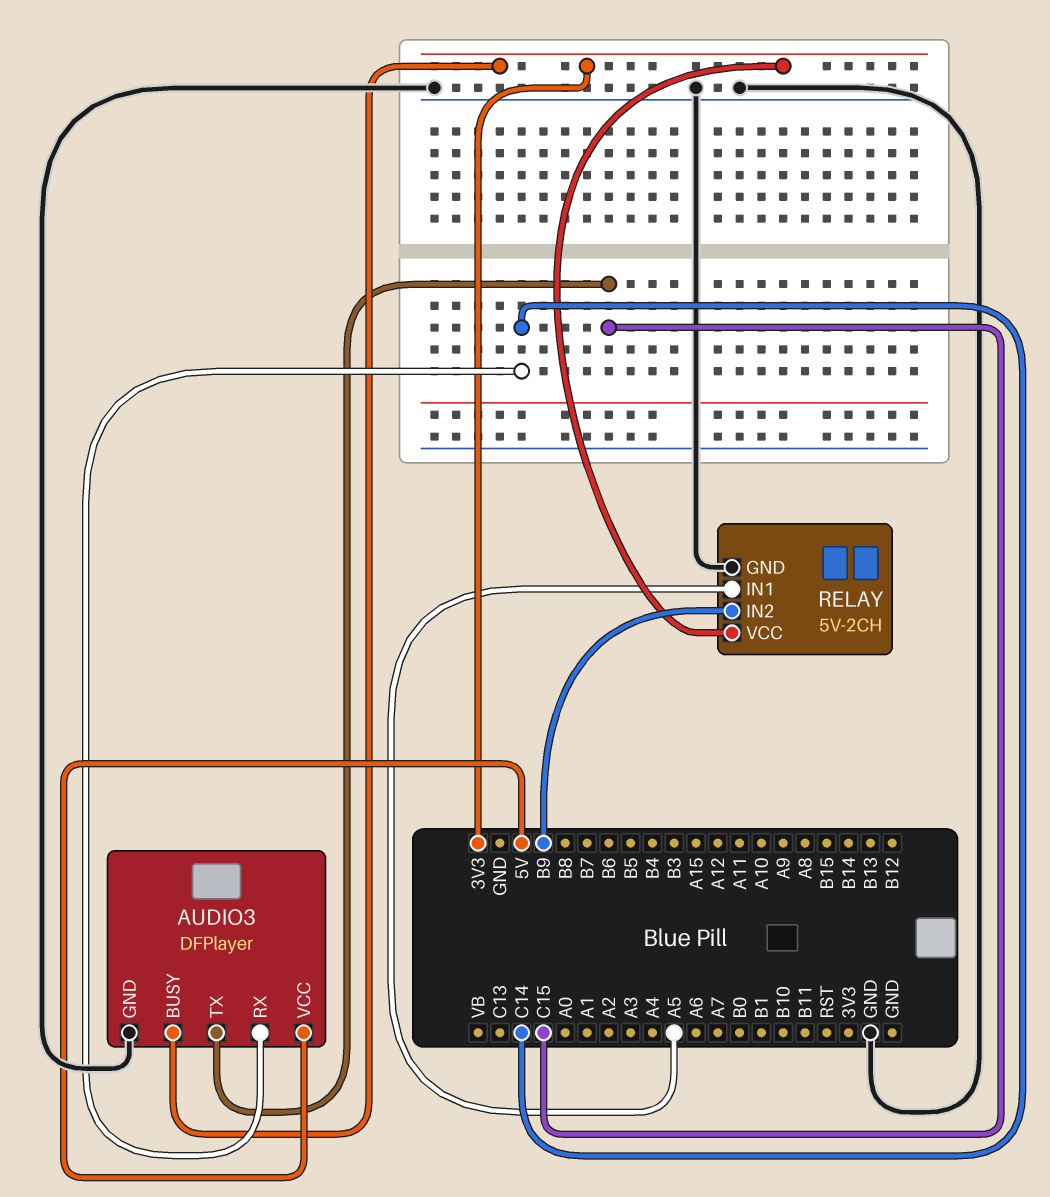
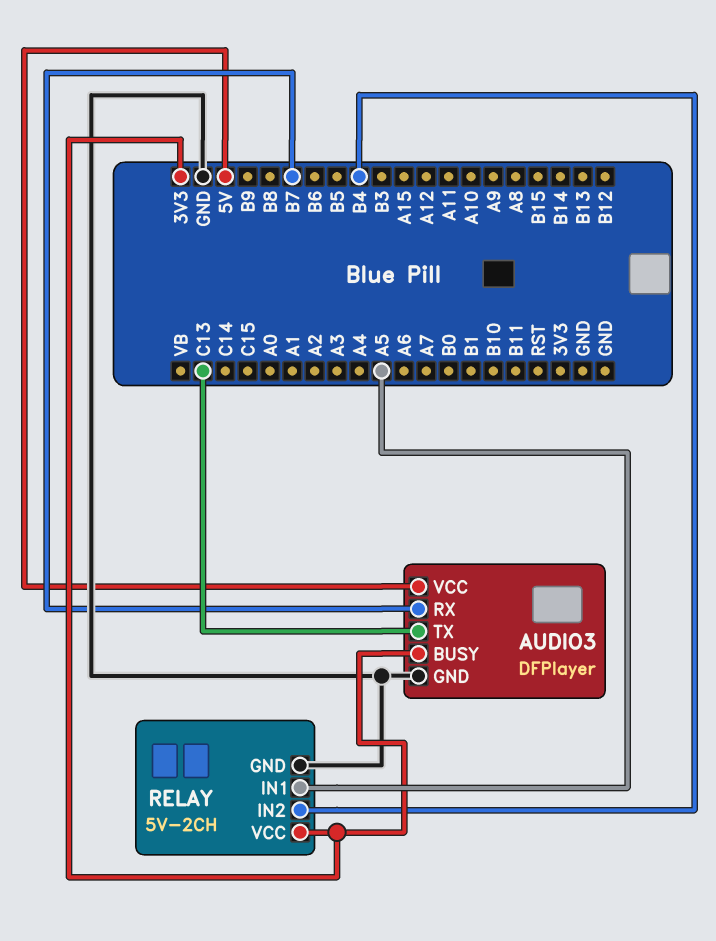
AUDIO3 pin RX: C14 -> B7
AUDIO3 pin TX: C15 -> C13
RELAY pin IN2: B9 -> B4

